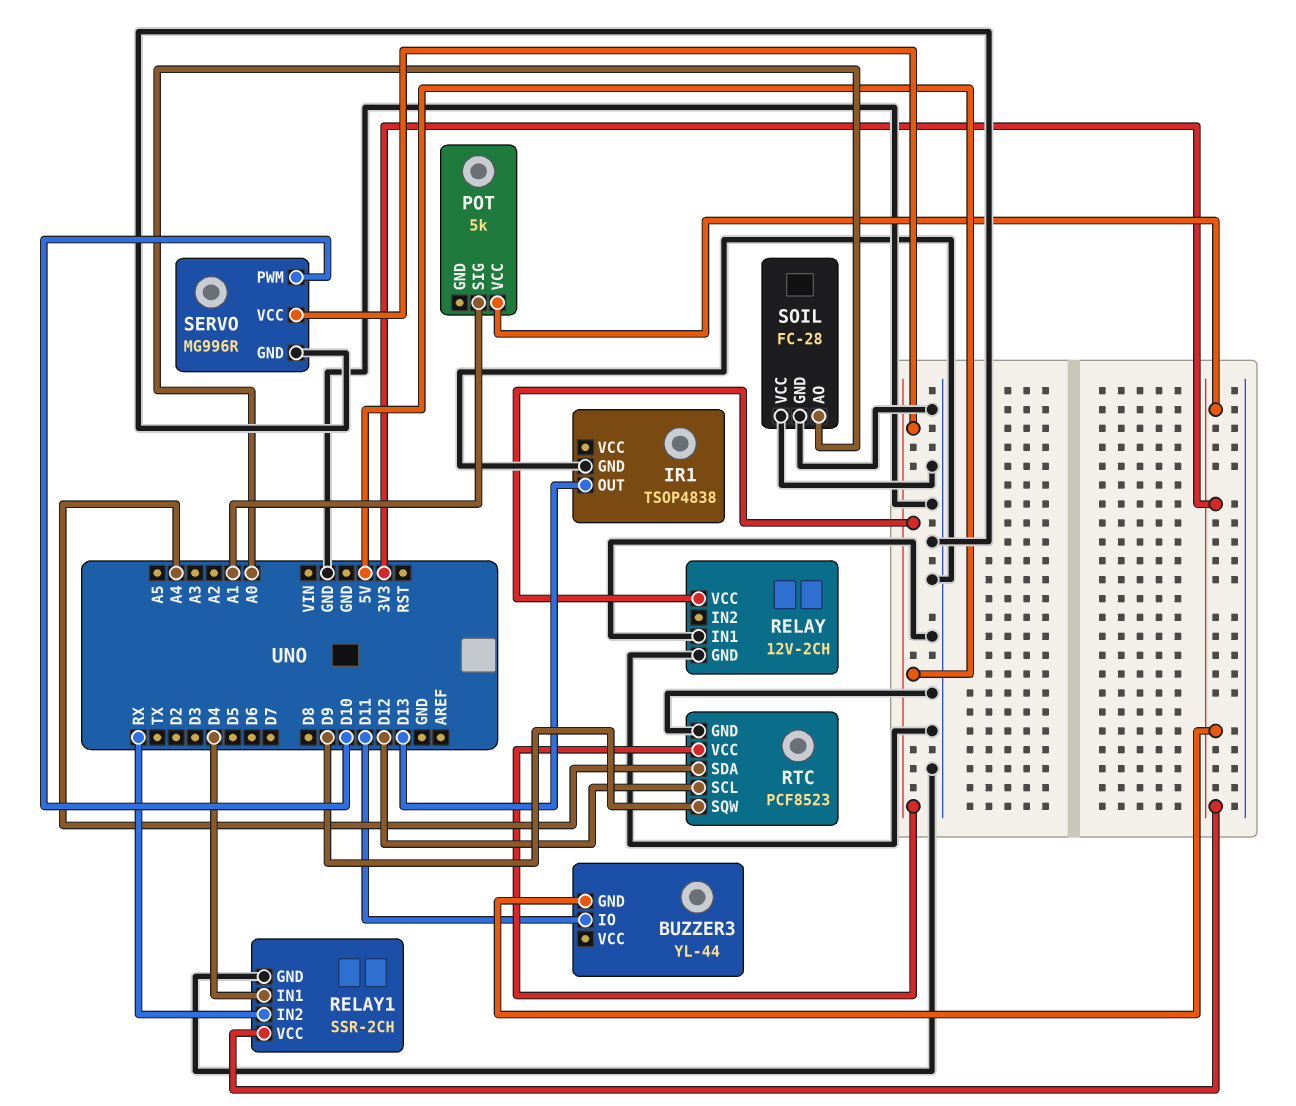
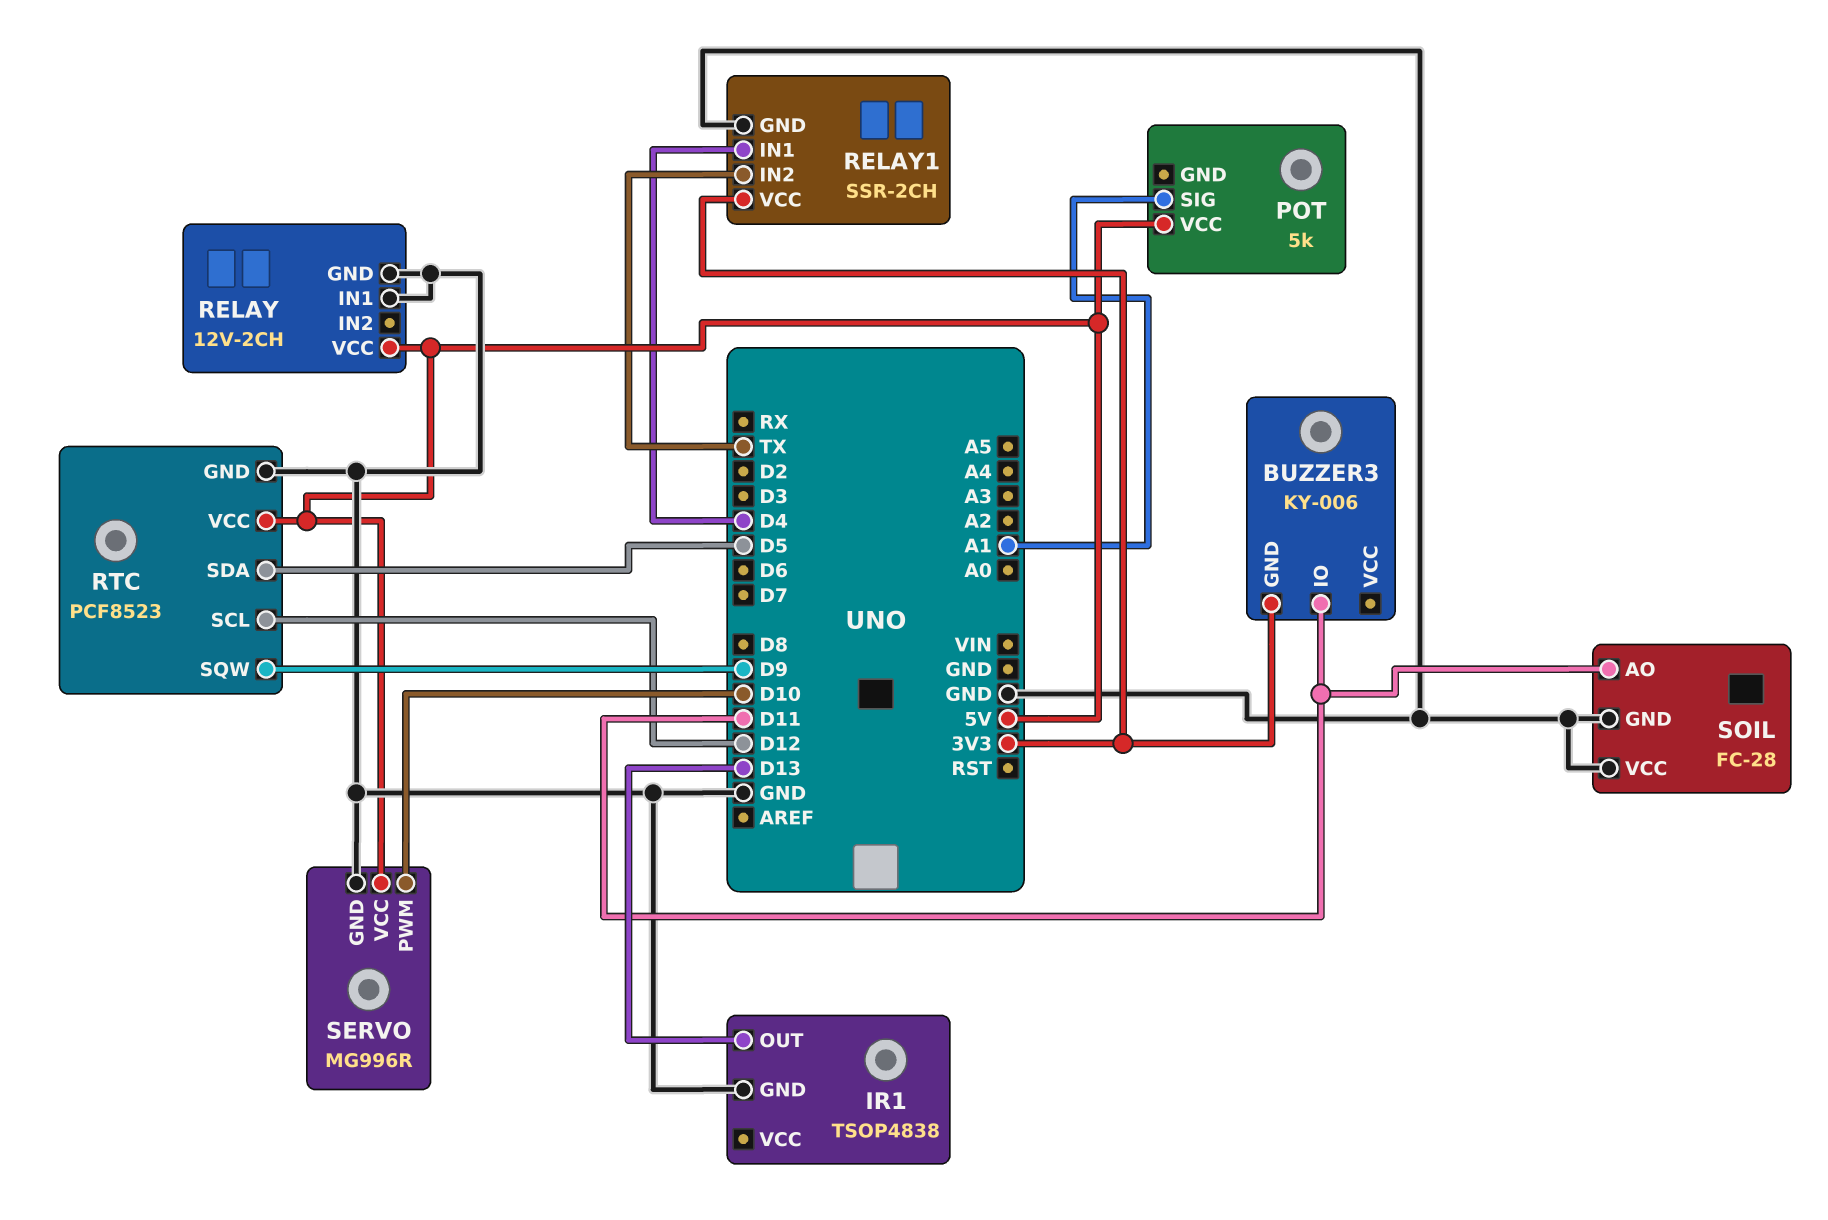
BUZZER3: YL-44 -> KY-006
POT pin VCC: 3V3 -> 5V
RELAY1 pin IN2: RX -> TX
RTC pin SDA: A4 -> D5
SOIL pin AO: A0 -> D11

